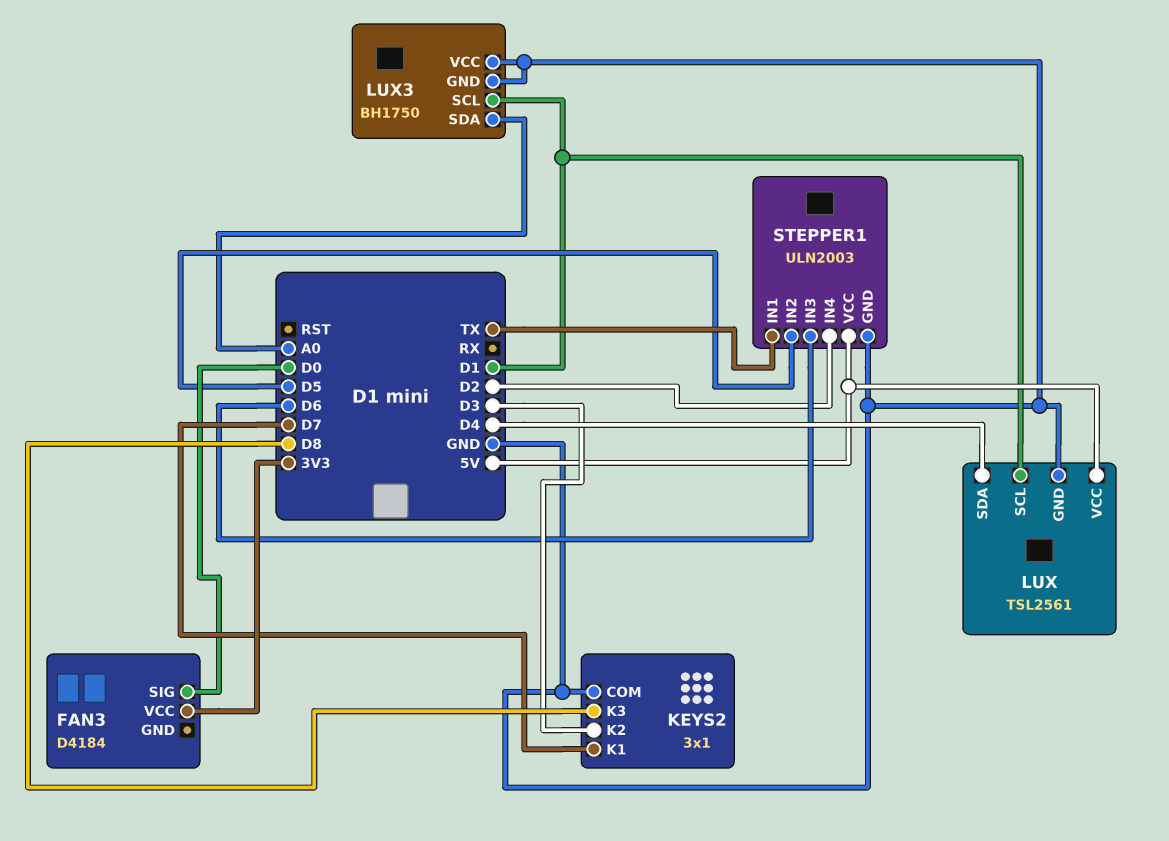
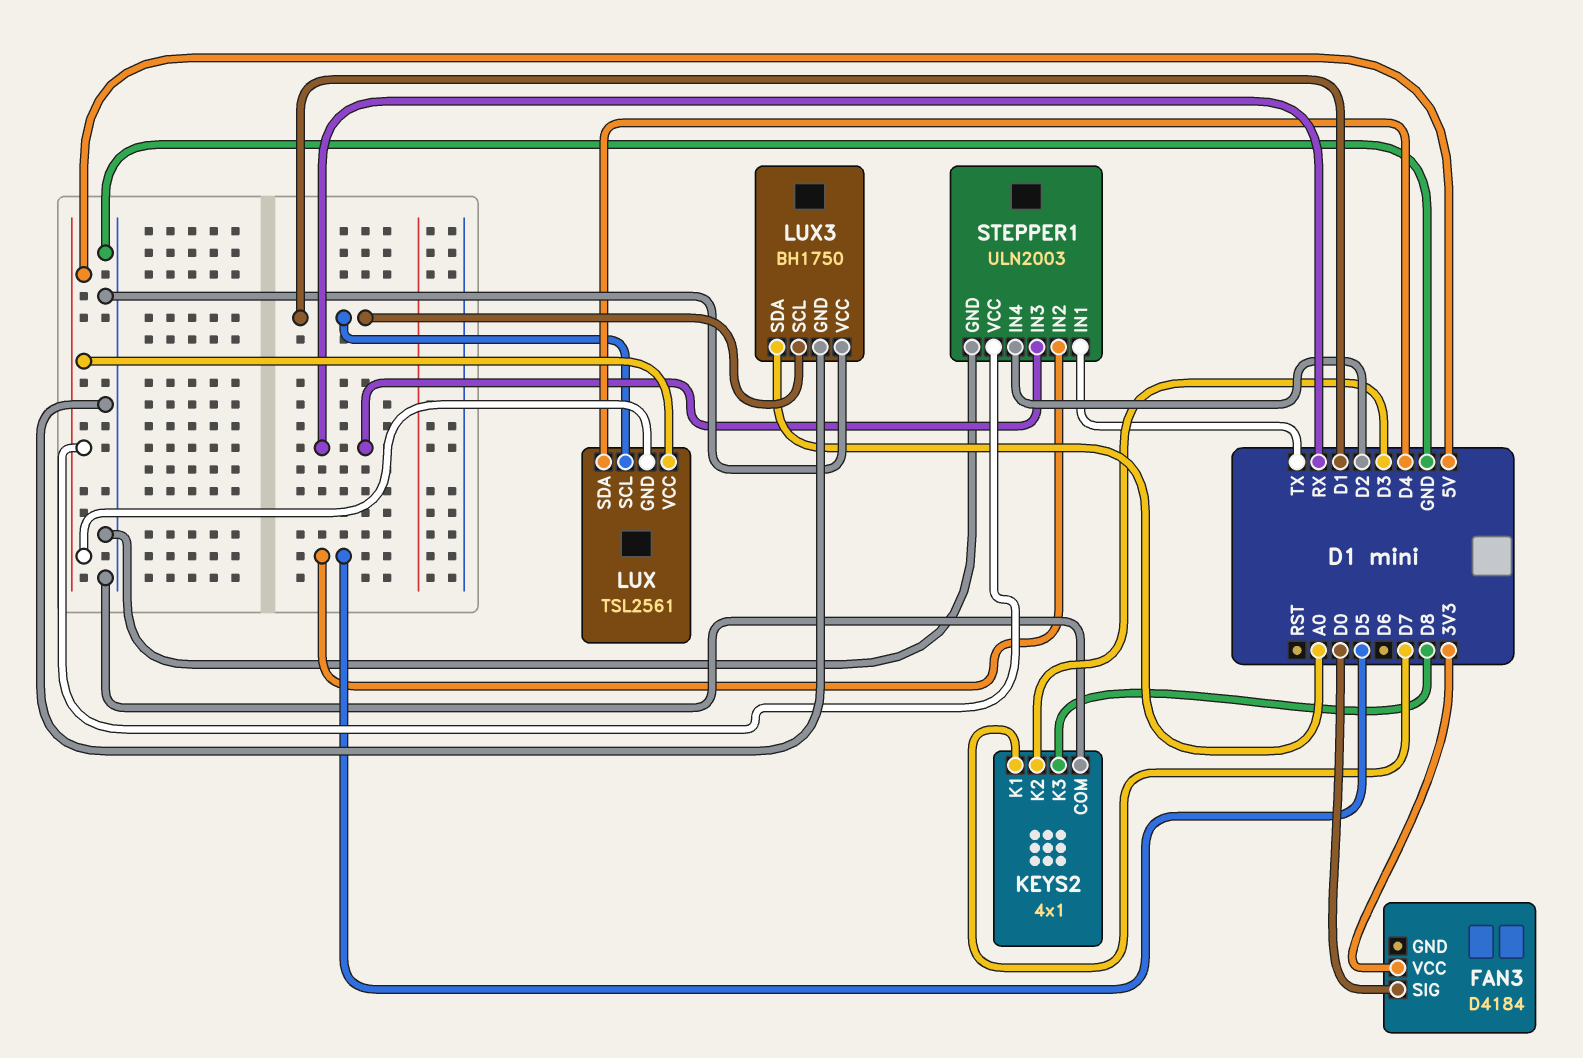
KEYS2: 3x1 -> 4x1
LUX pin GND: GND -> 5V
STEPPER1 pin IN3: D6 -> RX

